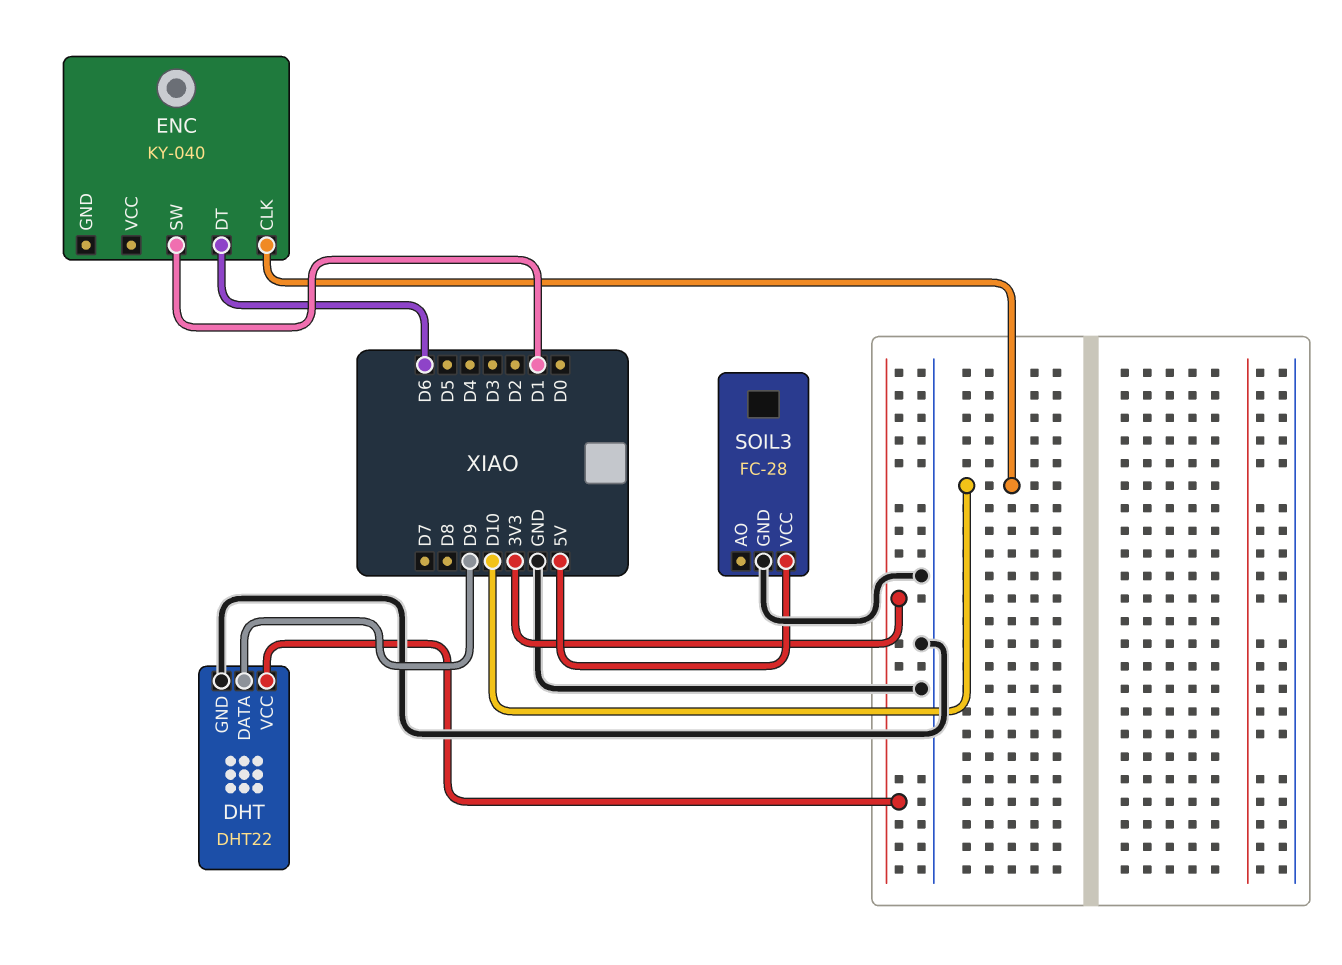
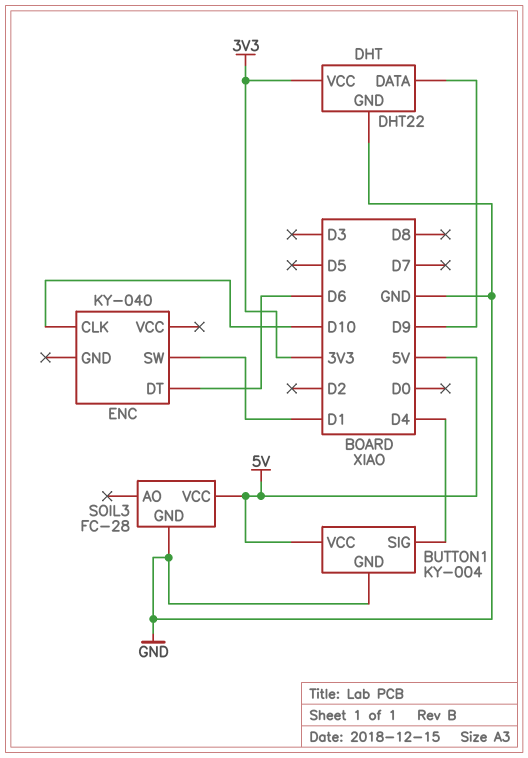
BUTTON1: none -> KY-004
BUTTON1 pin GND: none -> GND
BUTTON1 pin SIG: none -> D4
BUTTON1 pin VCC: none -> 5V

